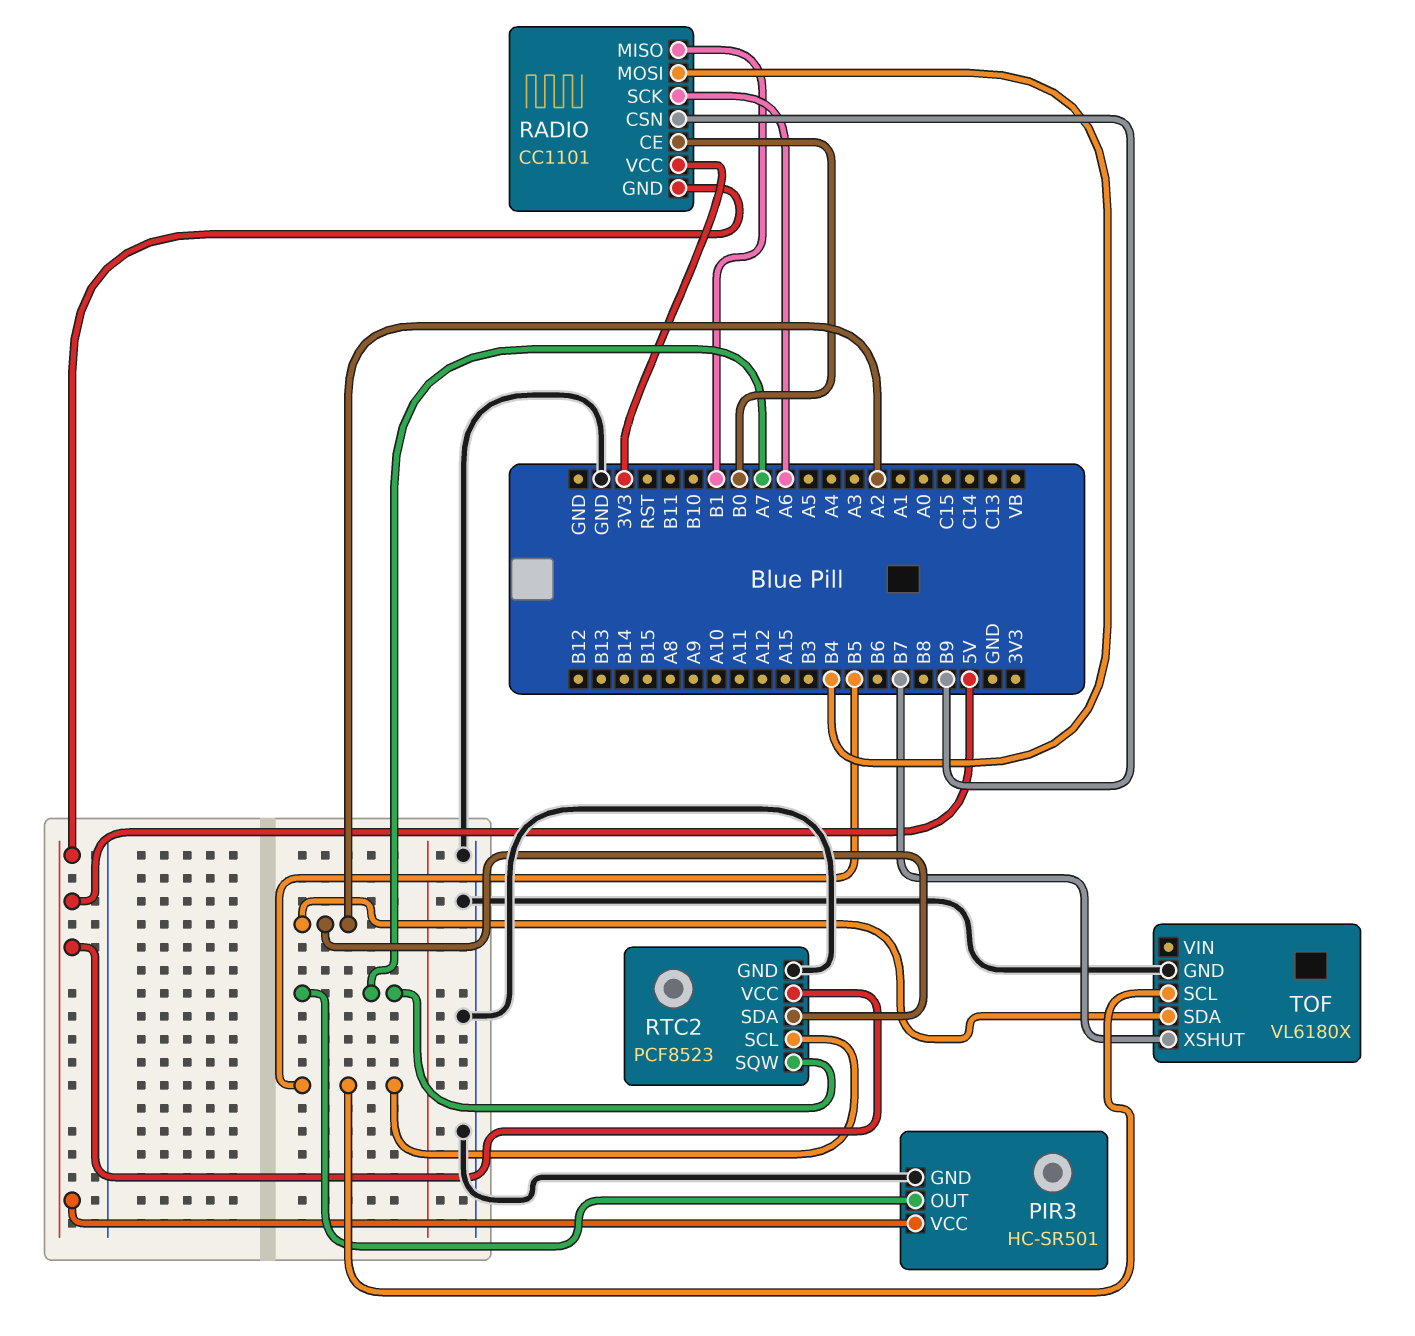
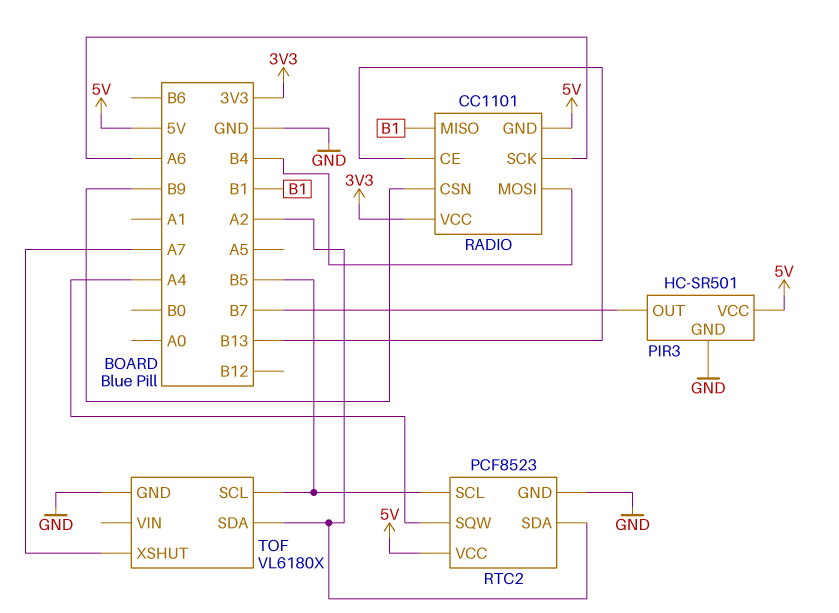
PIR3 pin OUT: A7 -> B7
RADIO pin CE: B0 -> B13
RTC2 pin SQW: A7 -> A4
TOF pin XSHUT: B7 -> A7

